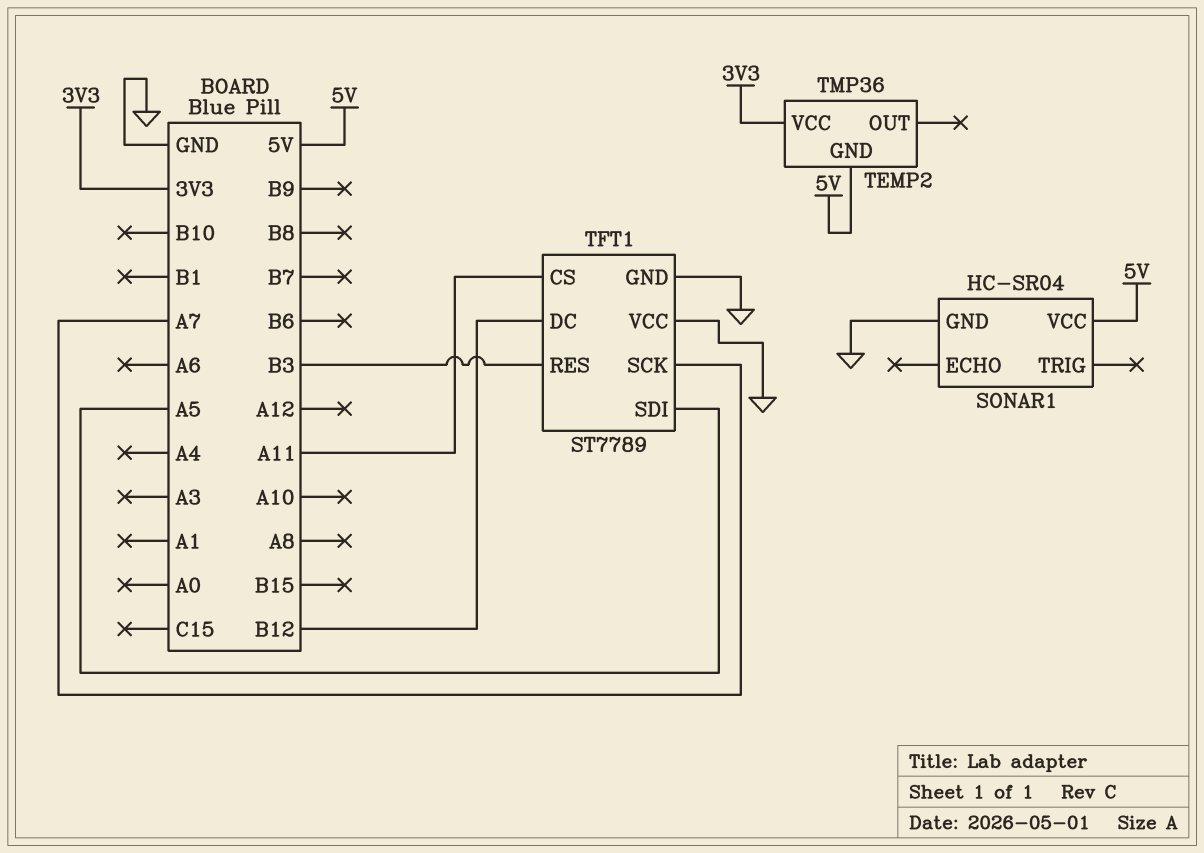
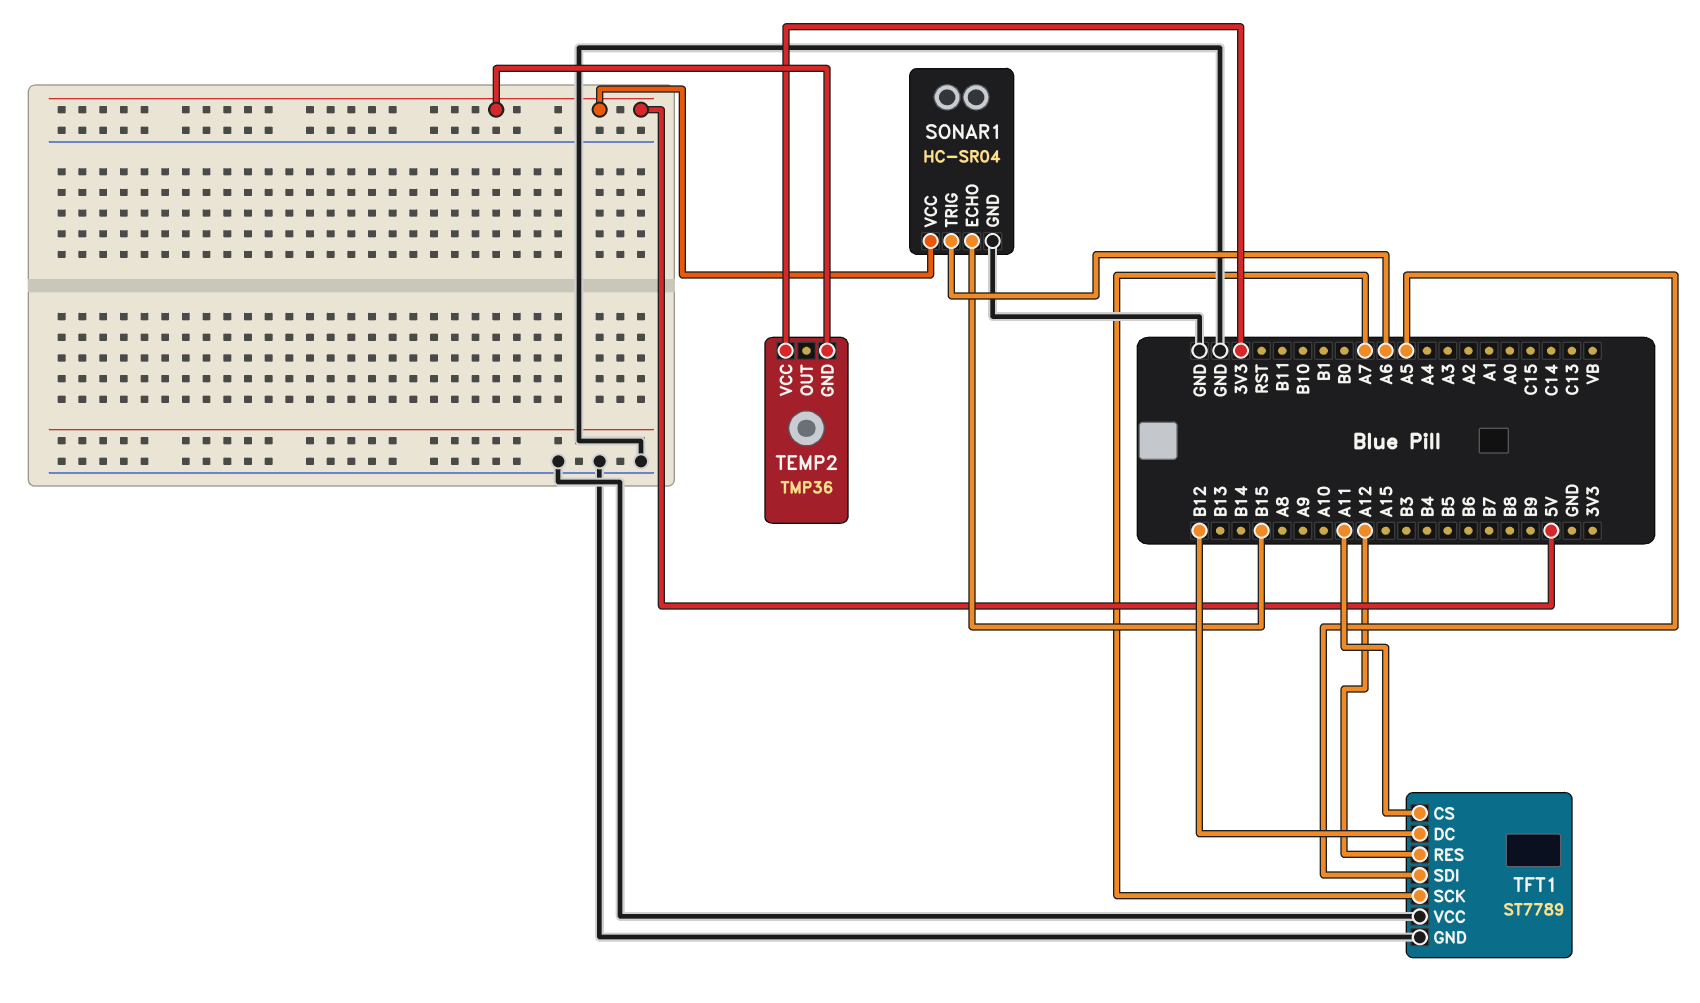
SONAR1 pin ECHO: none -> B15
SONAR1 pin TRIG: none -> A6
TFT1 pin RES: B3 -> A12

